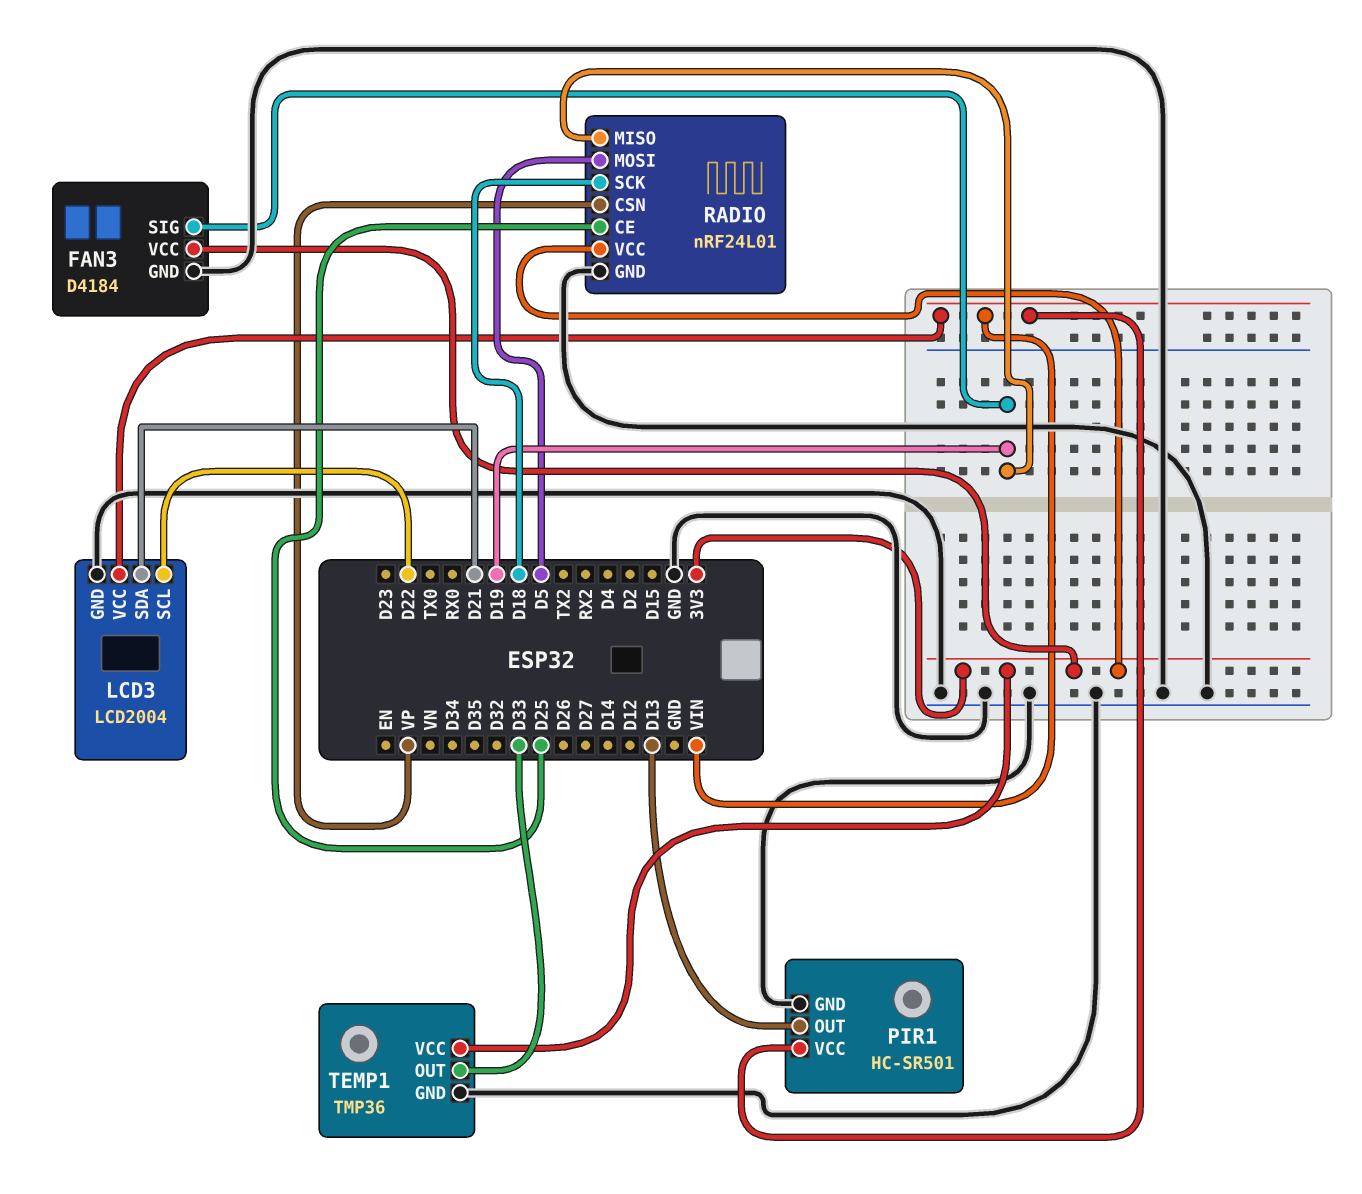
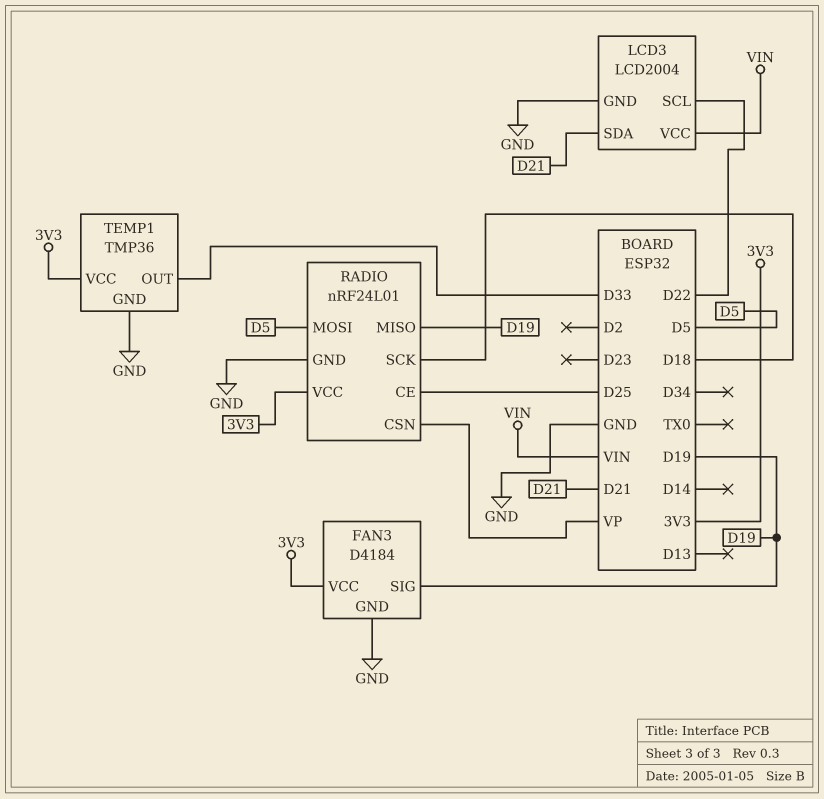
PIR1: HC-SR501 -> none
PIR1 pin GND: GND -> none
PIR1 pin OUT: D13 -> none
PIR1 pin VCC: VIN -> none

